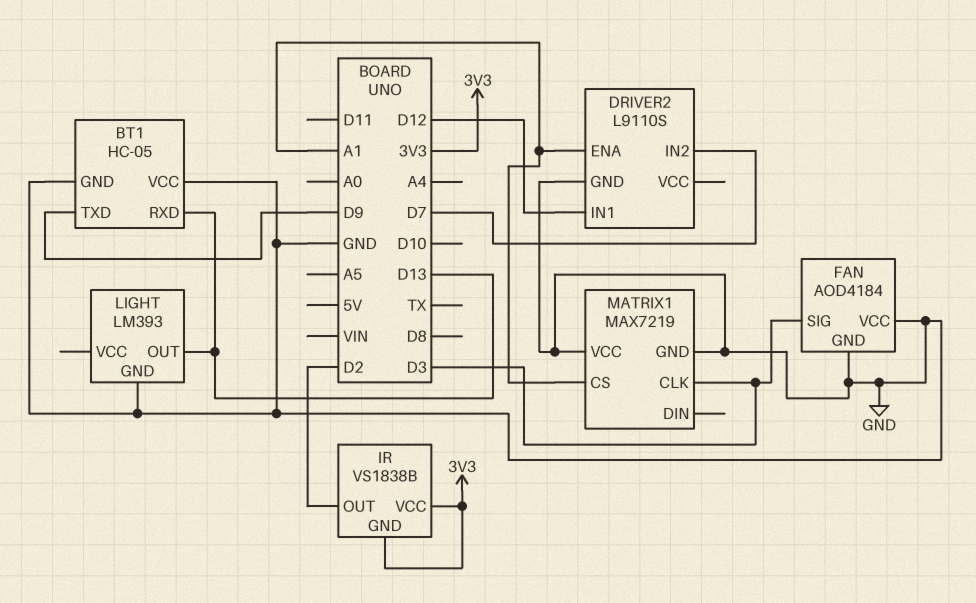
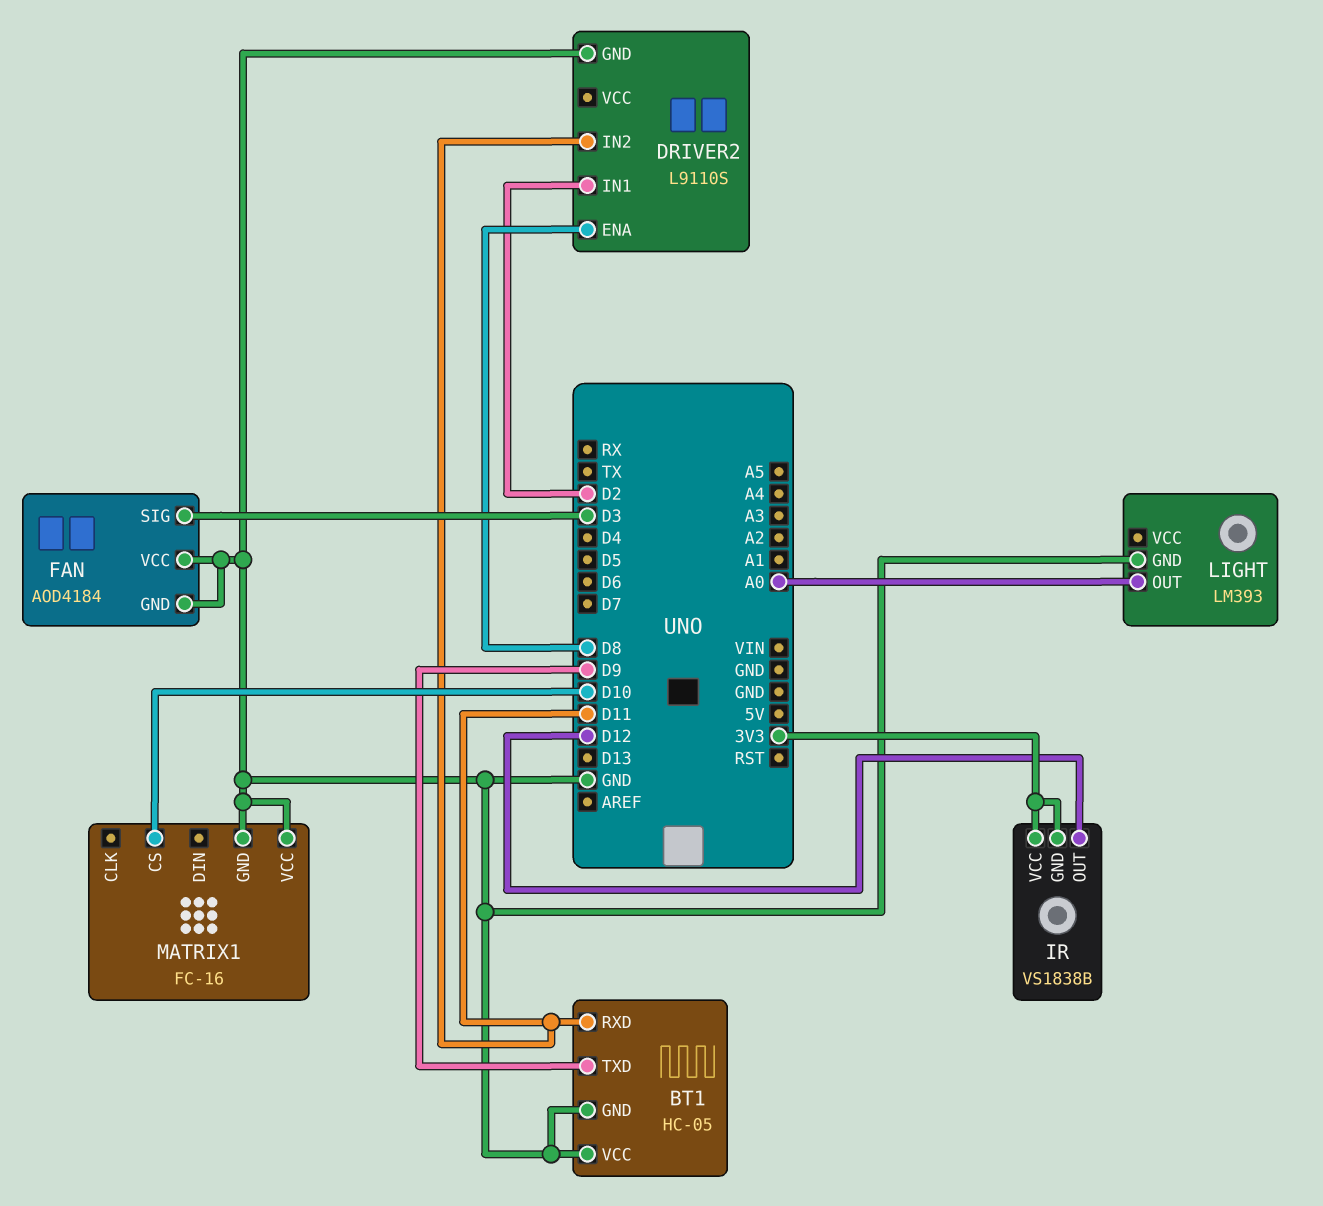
BT1 pin RXD: D13 -> D11
DRIVER2 pin ENA: A1 -> D8
DRIVER2 pin IN1: D12 -> D2
DRIVER2 pin IN2: D7 -> D11
IR pin OUT: D2 -> D12
LIGHT pin OUT: D13 -> A0
MATRIX1: MAX7219 -> FC-16
MATRIX1 pin CLK: D3 -> none
MATRIX1 pin CS: A1 -> D10

